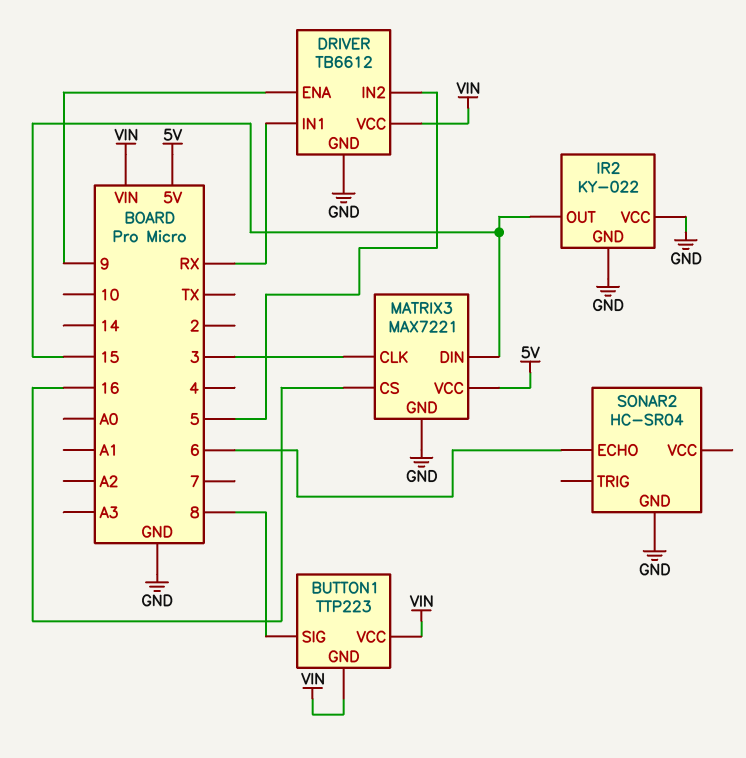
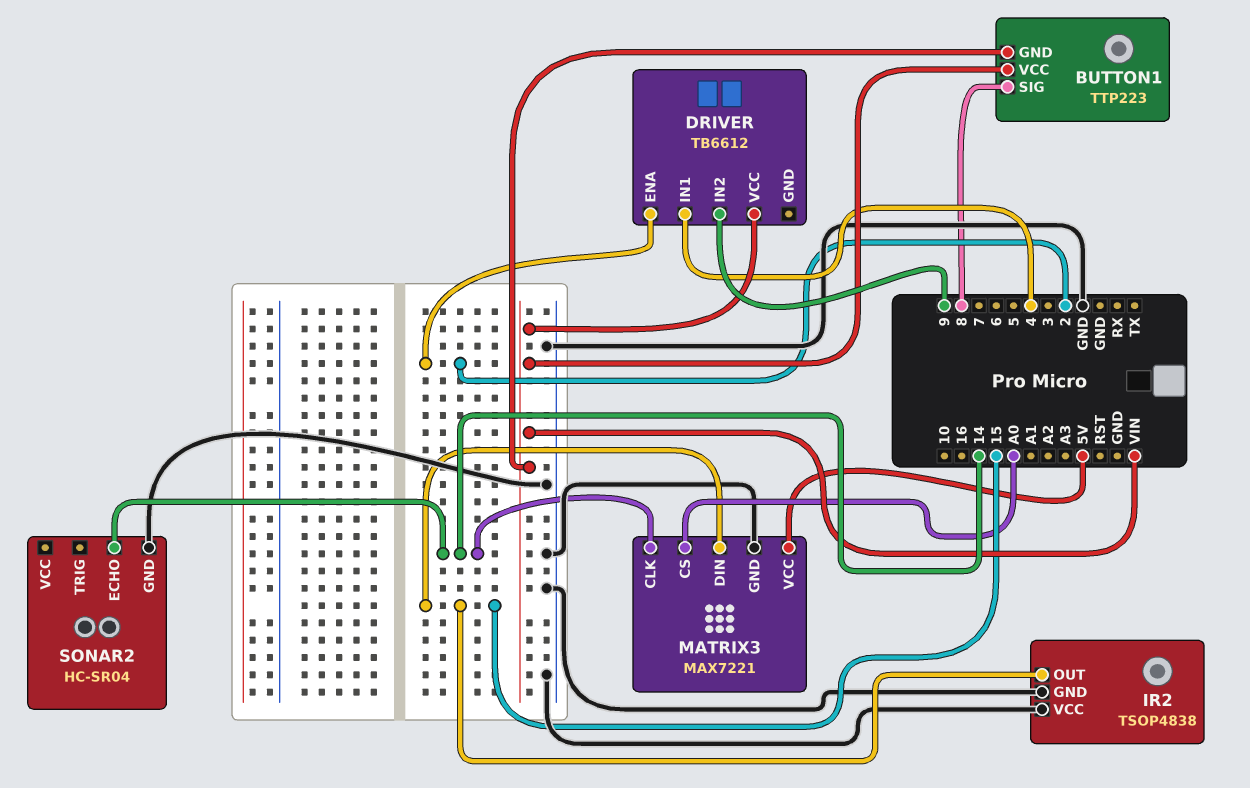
DRIVER pin ENA: 9 -> 2
DRIVER pin GND: GND -> none
DRIVER pin IN1: RX -> 4
DRIVER pin IN2: 5 -> 9
IR2: KY-022 -> TSOP4838
MATRIX3 pin CLK: 3 -> 14
MATRIX3 pin CS: 16 -> A0
SONAR2 pin ECHO: 6 -> 14

